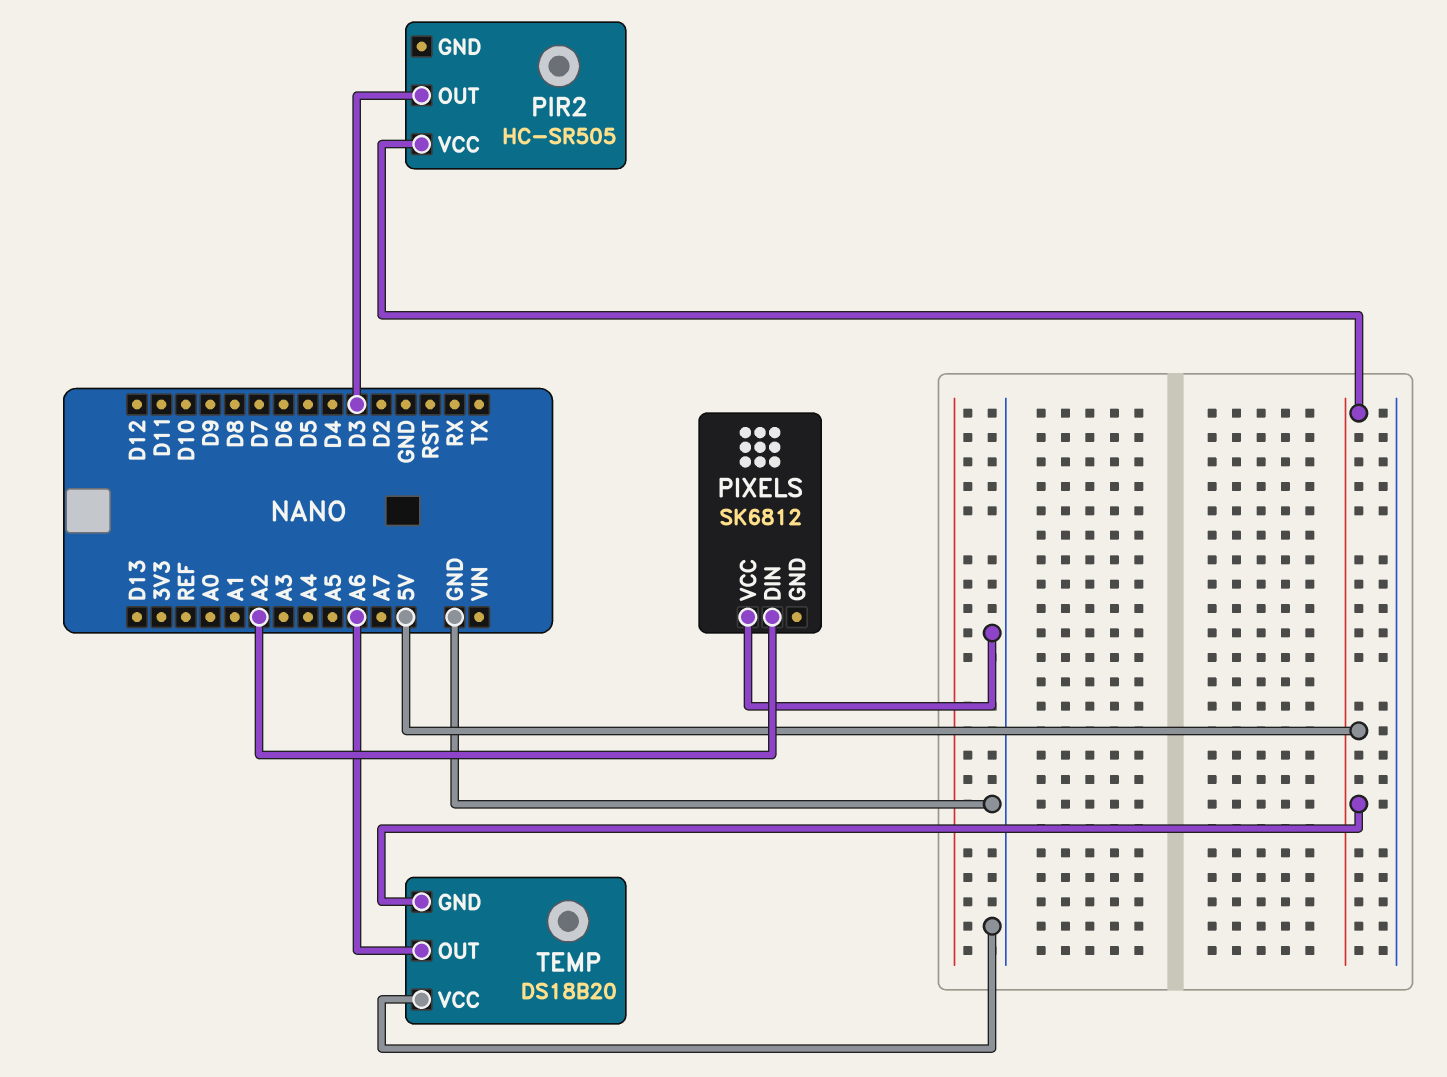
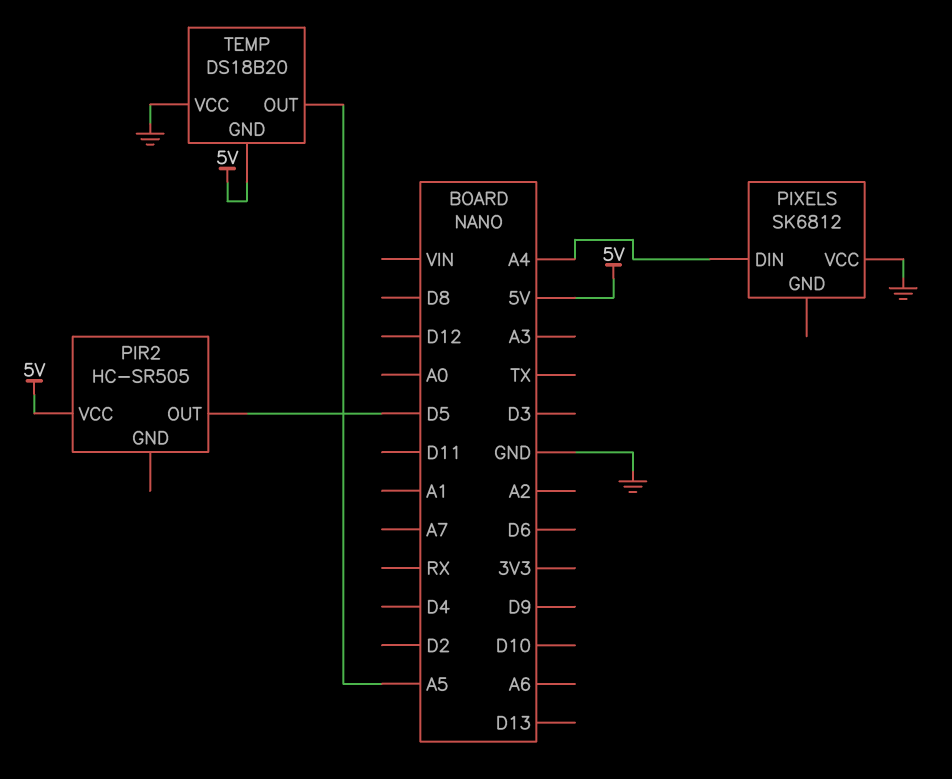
PIR2 pin OUT: D3 -> D5
PIXELS pin DIN: A2 -> A4
TEMP pin OUT: A6 -> A5

